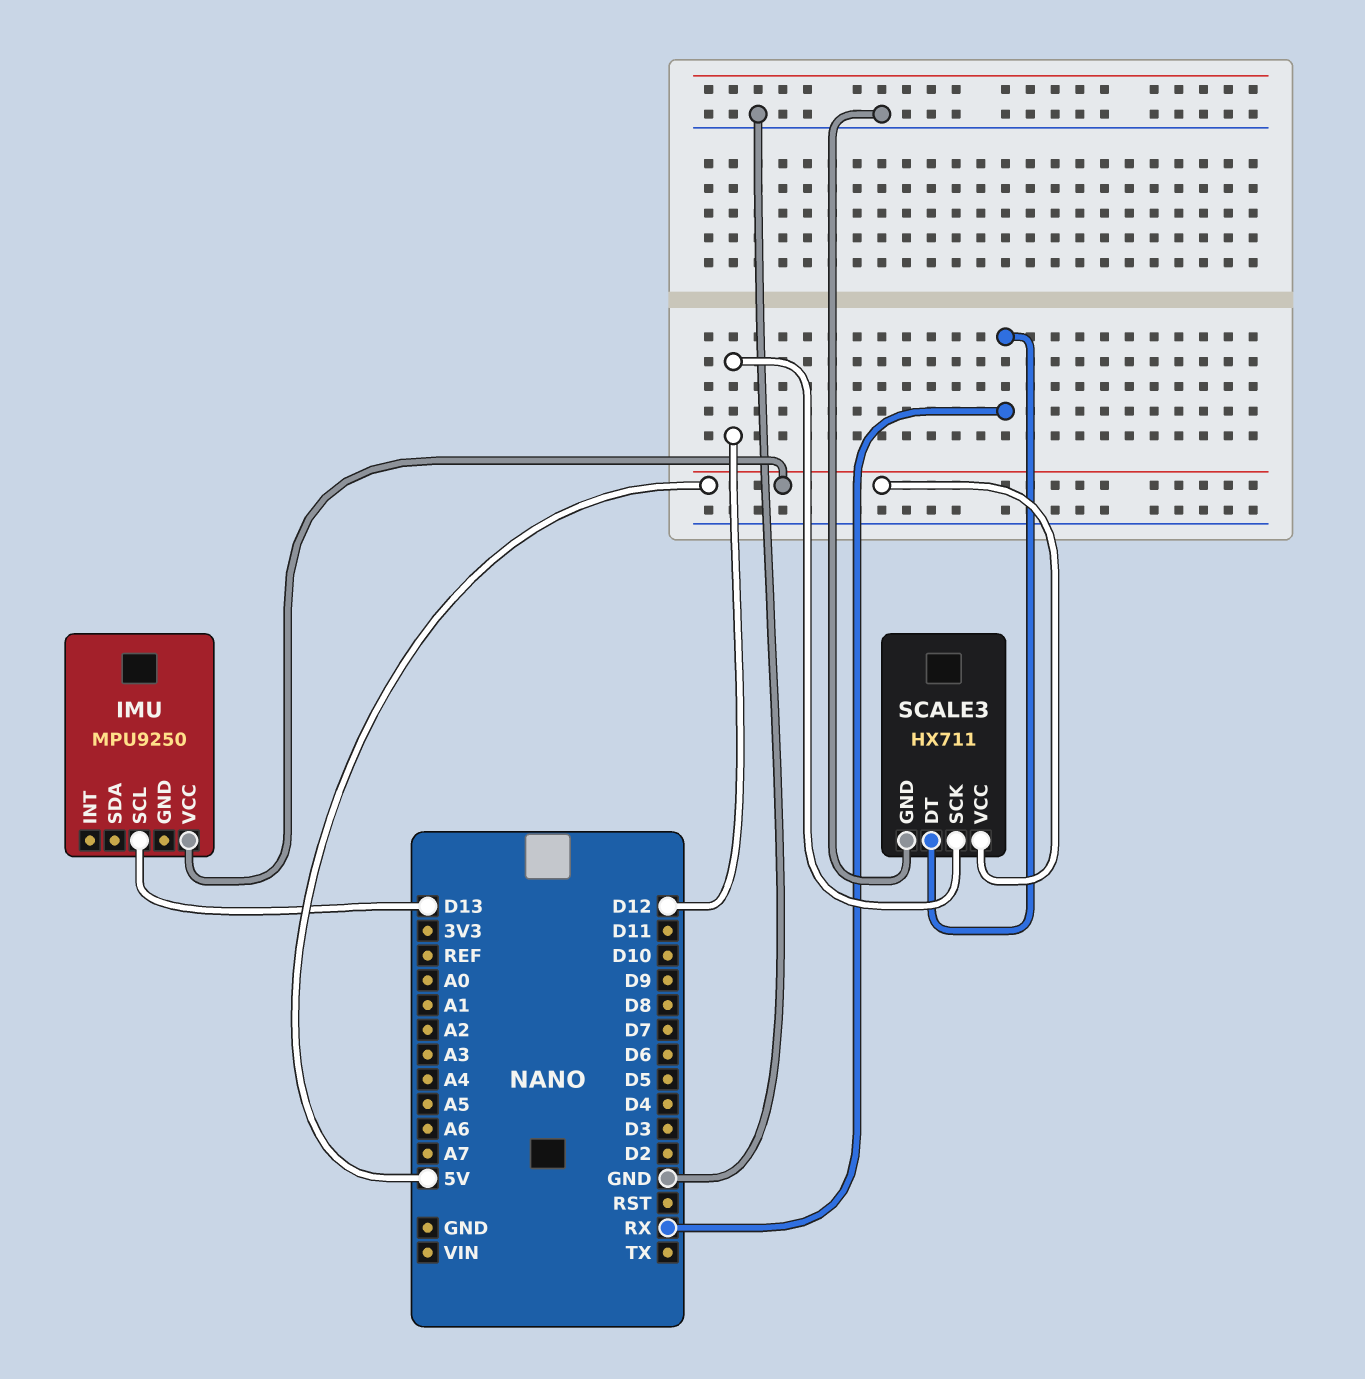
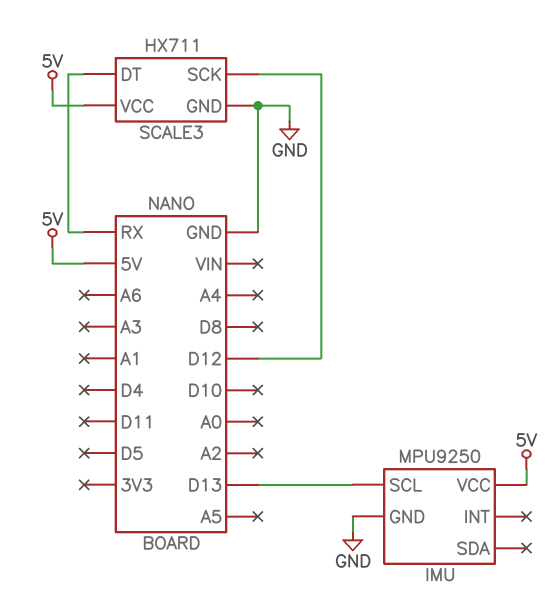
IMU pin GND: none -> GND

